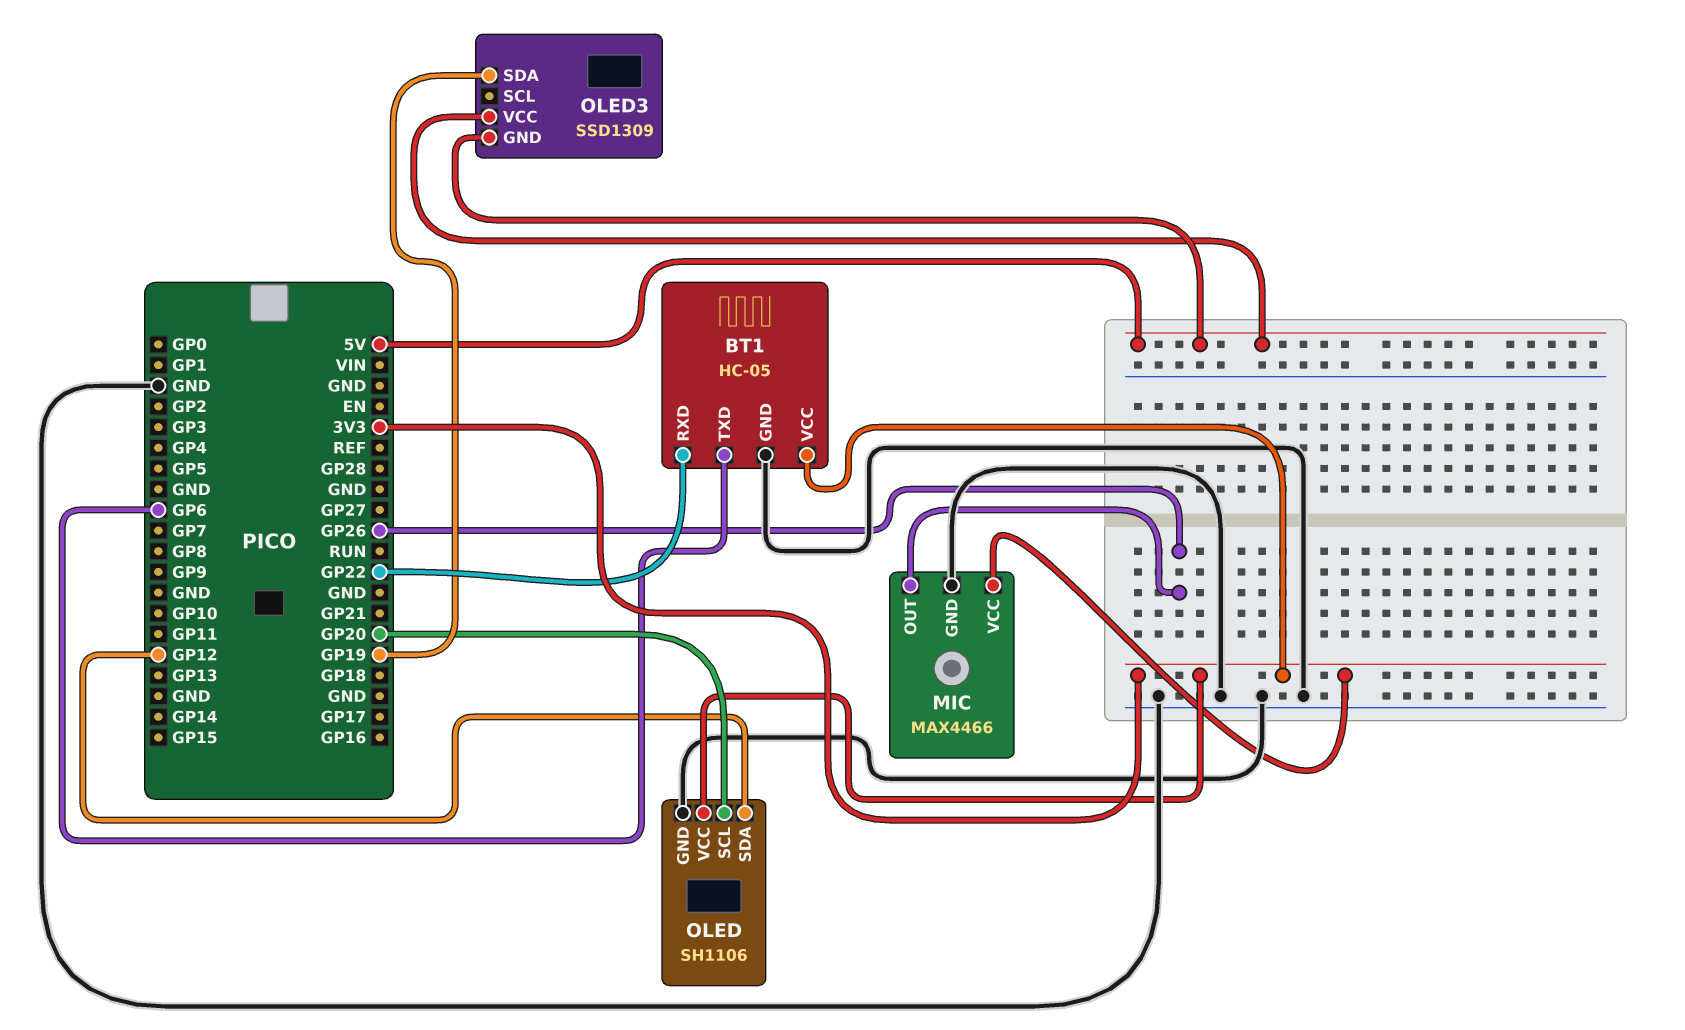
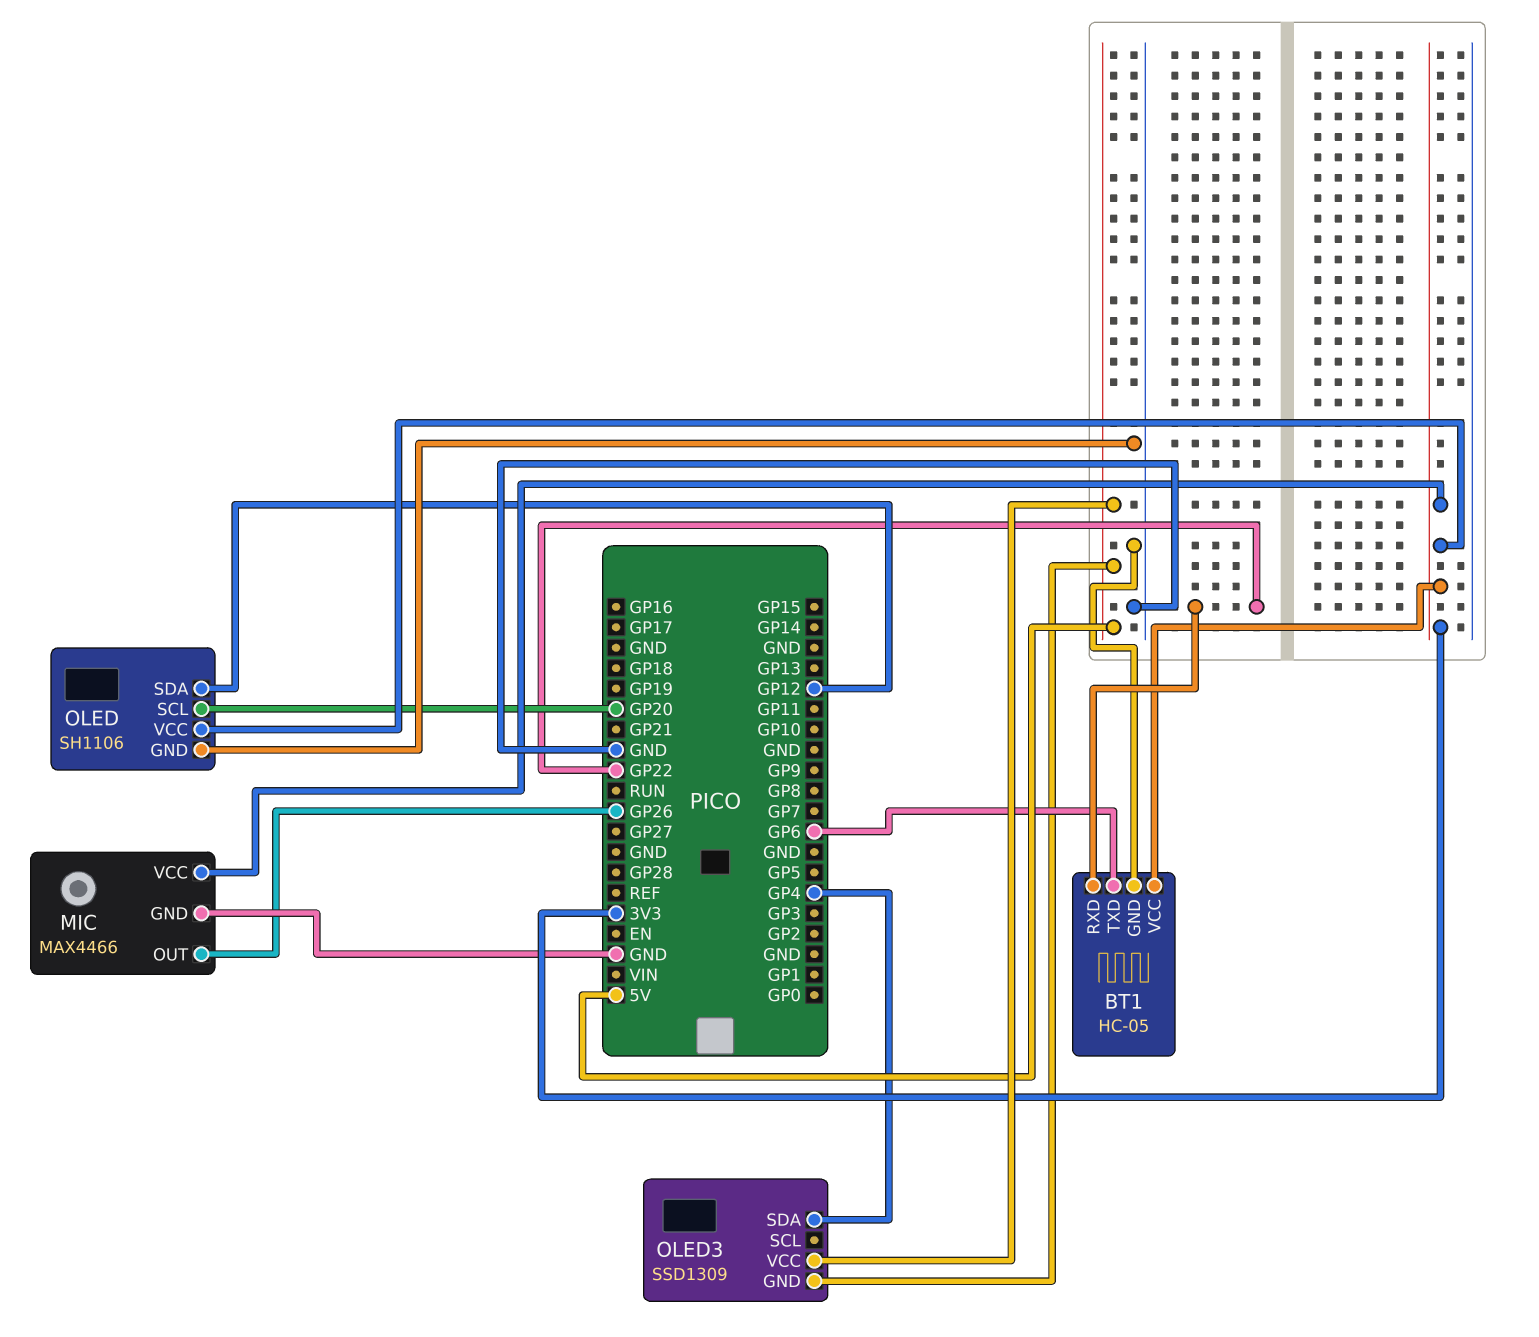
OLED3 pin SDA: GP19 -> GP4

